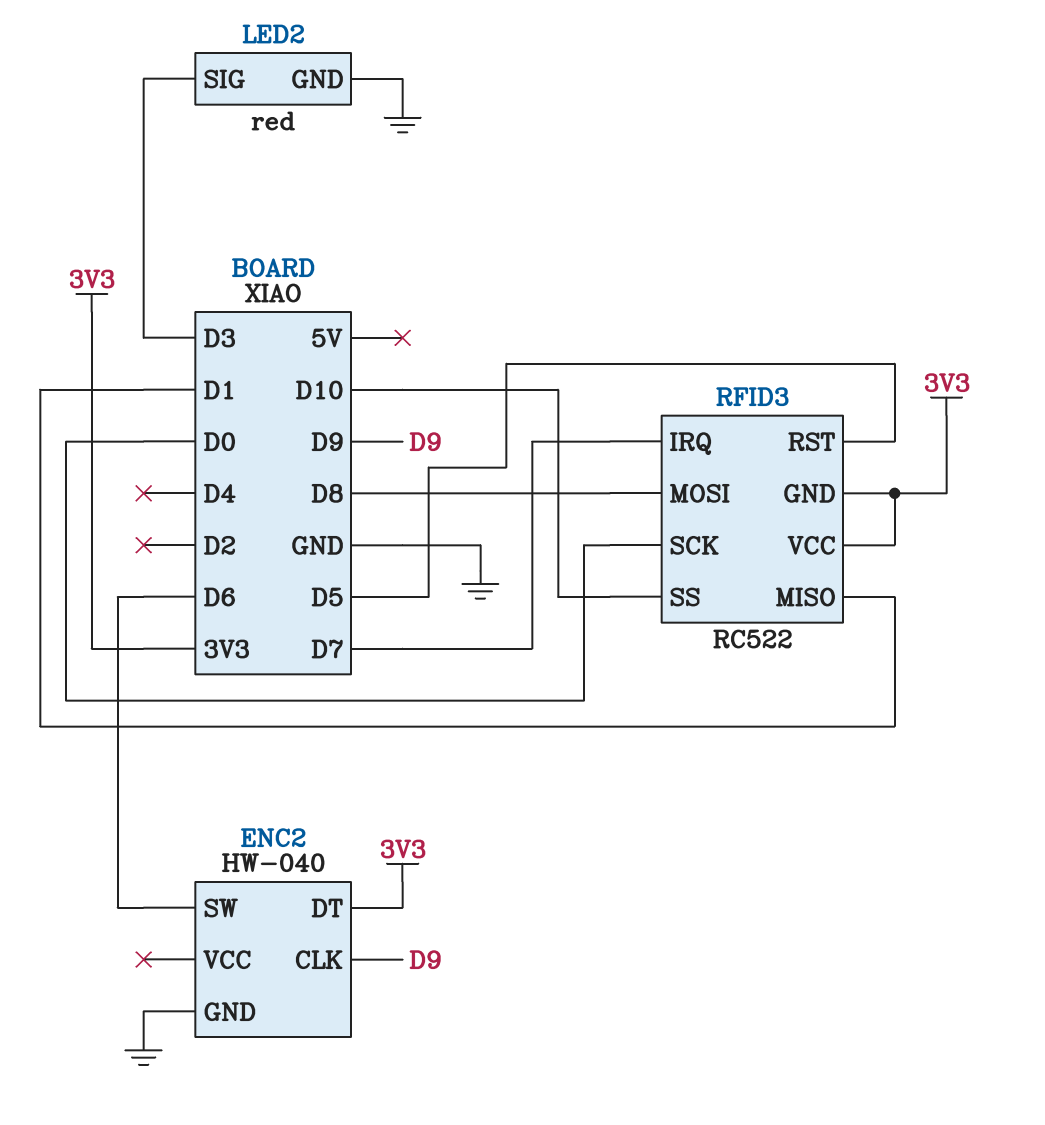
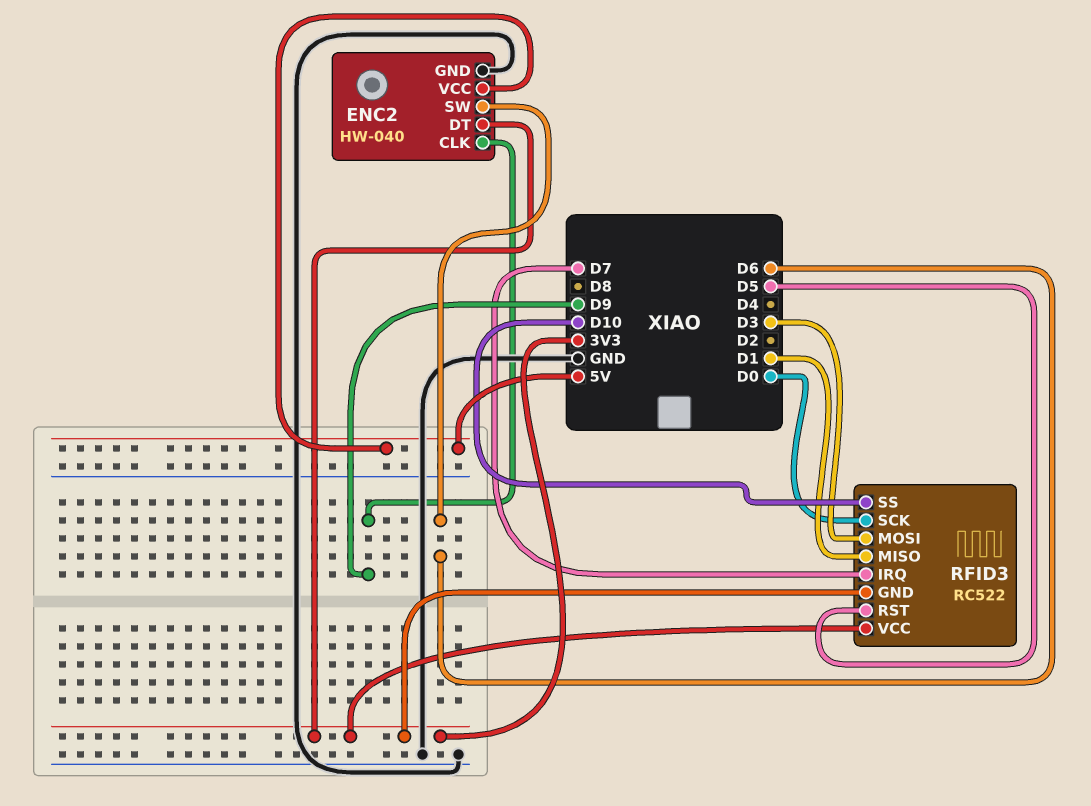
ENC2 pin VCC: none -> 5V
LED2: red -> none
LED2 pin GND: GND -> none
LED2 pin SIG: D3 -> none
RFID3 pin MOSI: D8 -> D3

